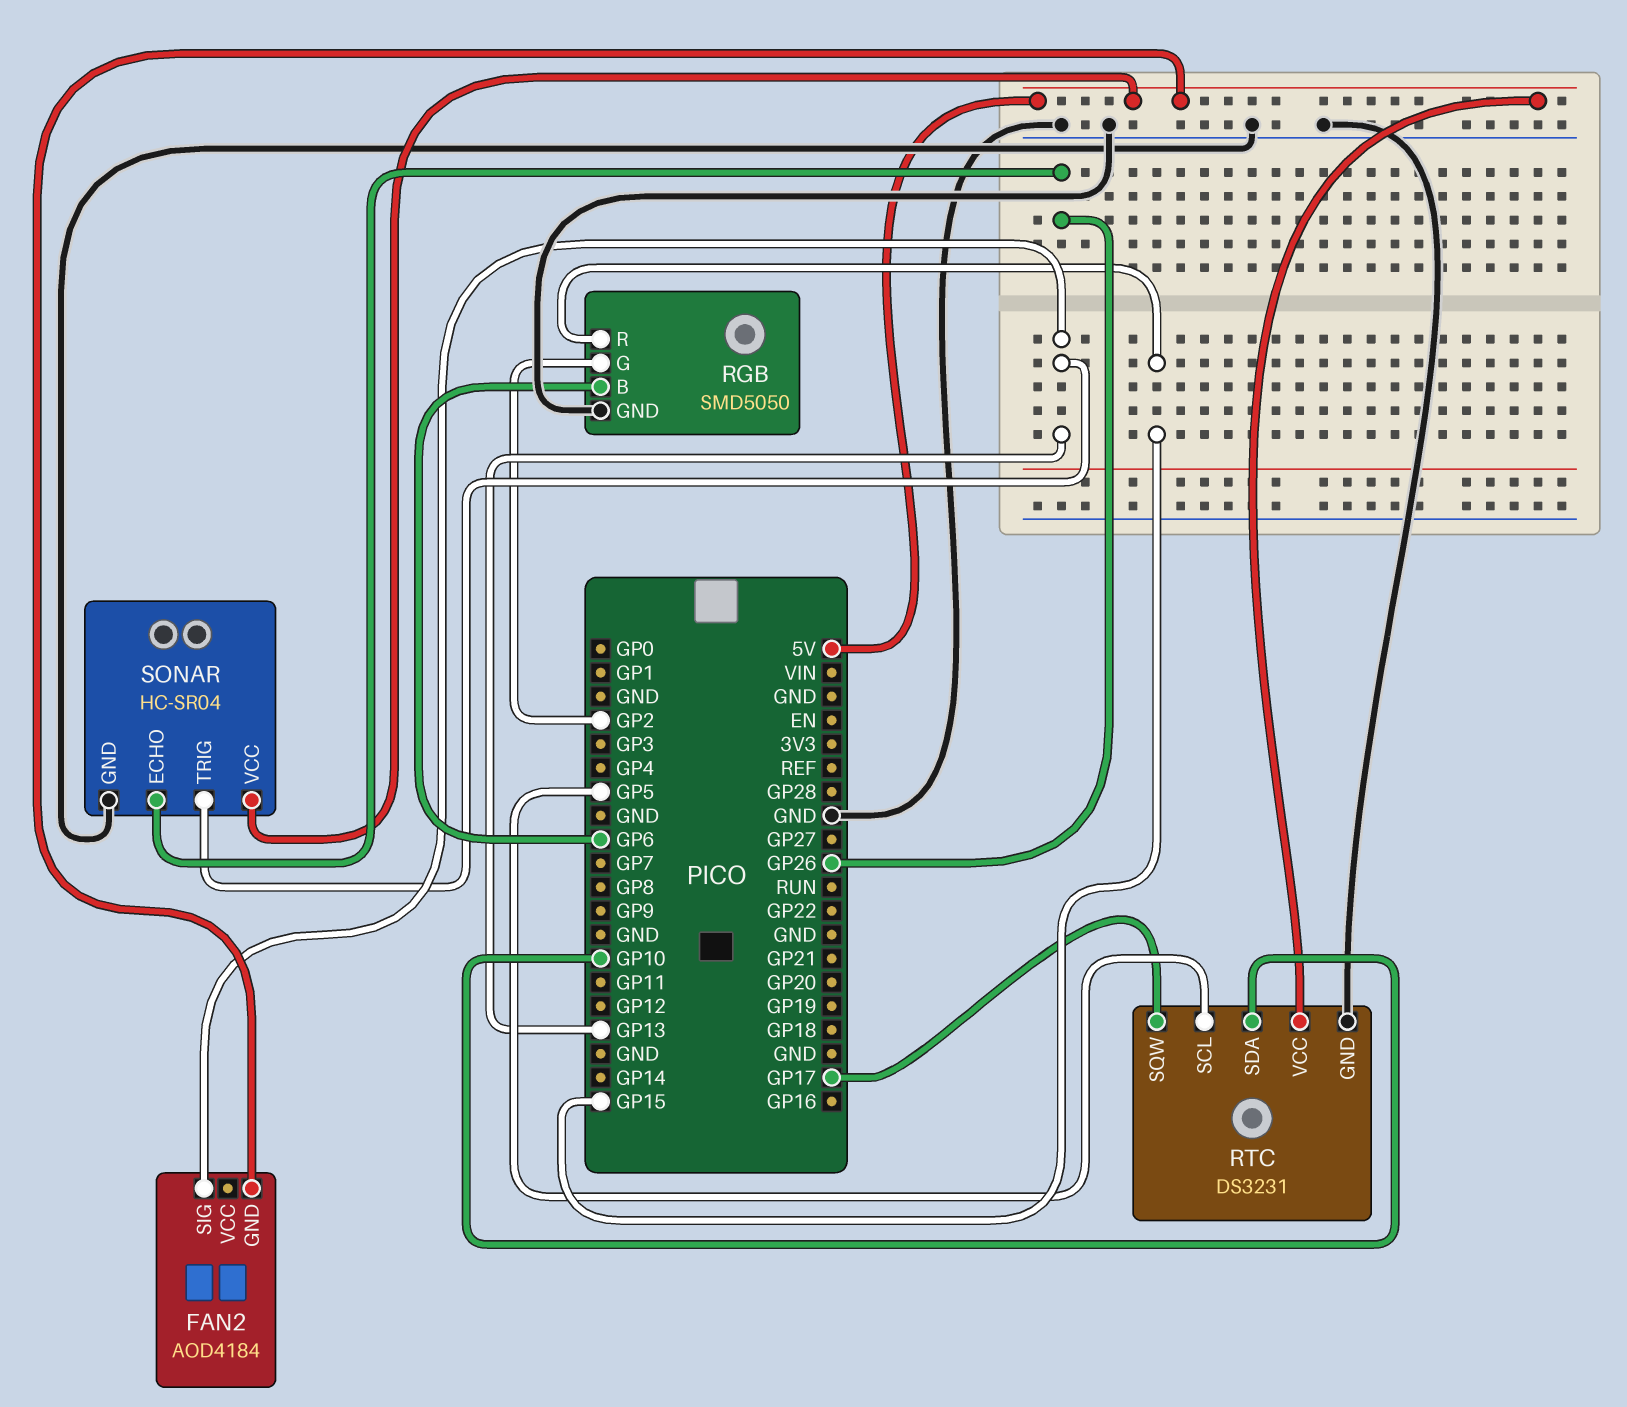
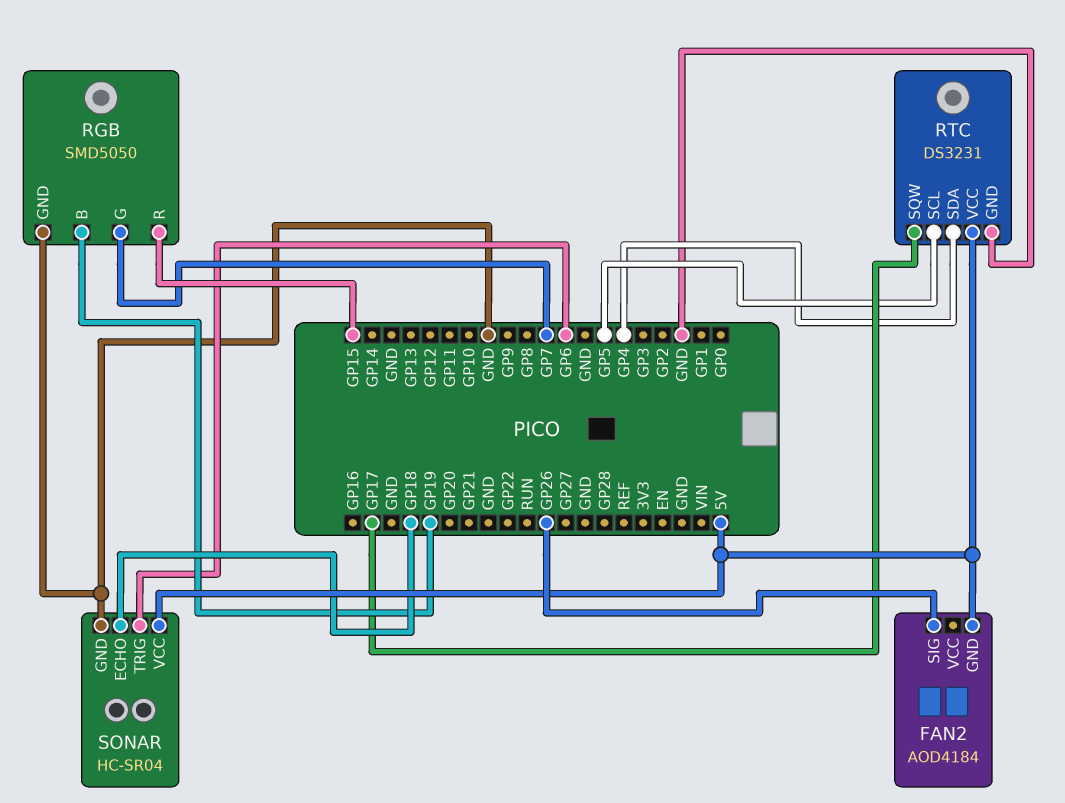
FAN2 pin SIG: GP13 -> GP26
RGB pin B: GP6 -> GP19
RGB pin G: GP2 -> GP7
RTC pin SDA: GP10 -> GP4
SONAR pin ECHO: GP26 -> GP18
SONAR pin TRIG: GP13 -> GP6

